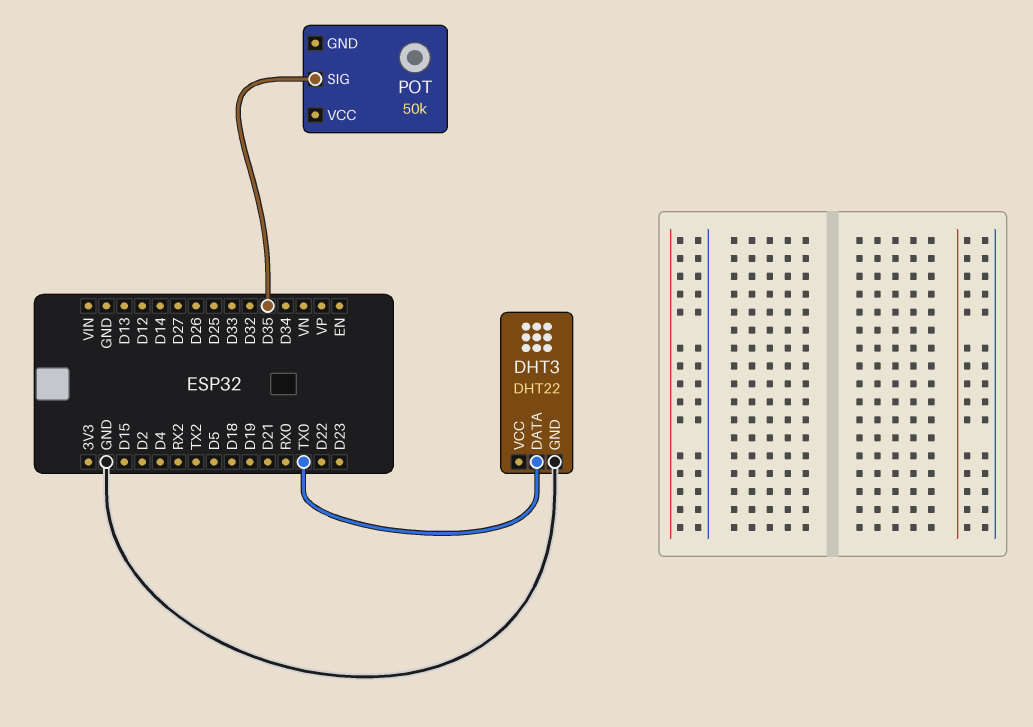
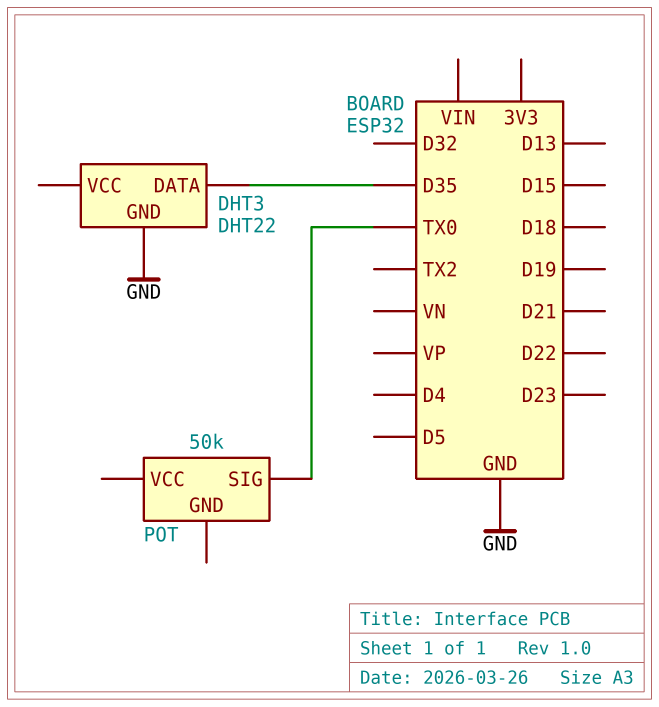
DHT3 pin DATA: TX0 -> D35
POT pin SIG: D35 -> TX0

